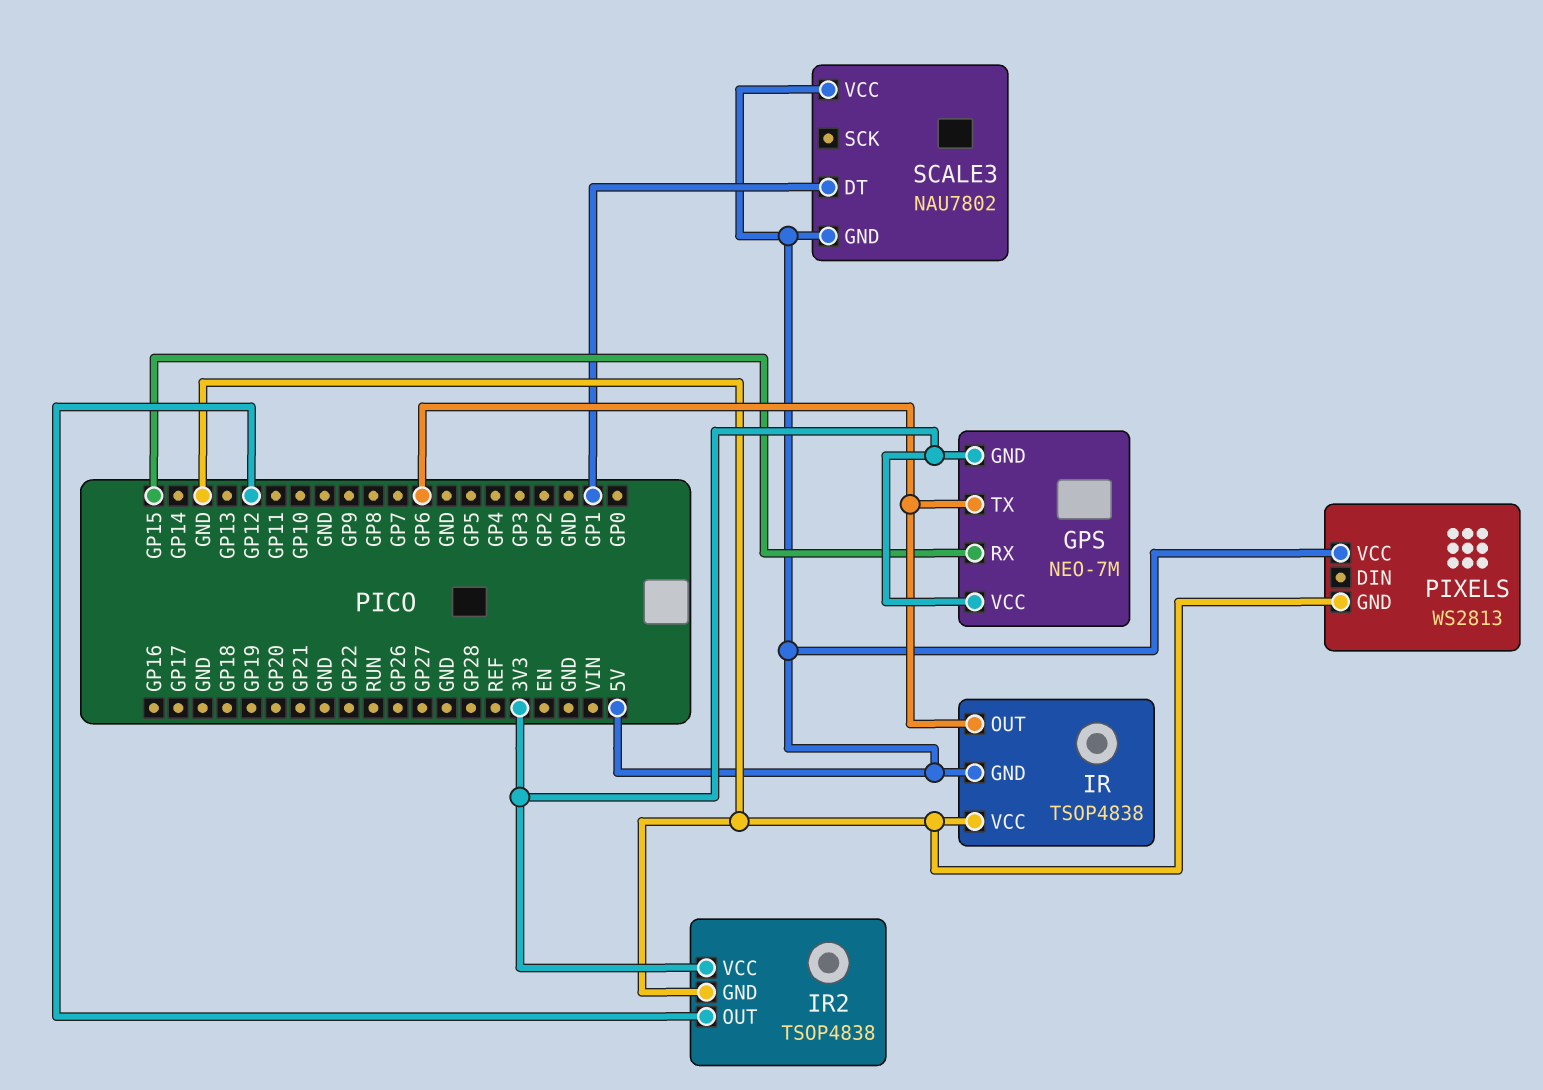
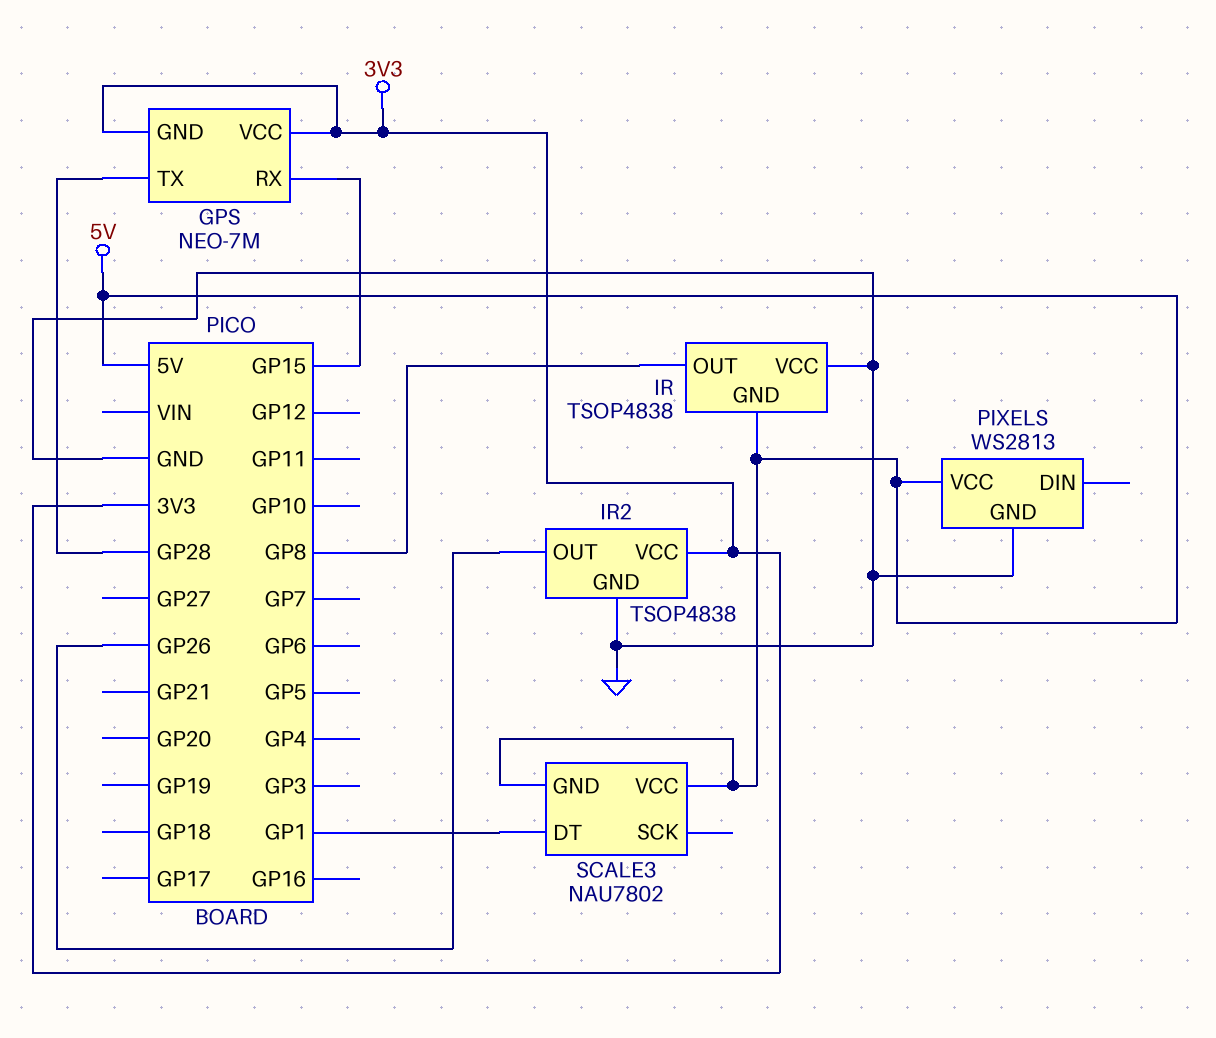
GPS pin TX: GP6 -> GP28
IR pin OUT: GP6 -> GP8
IR2 pin OUT: GP12 -> GP26

